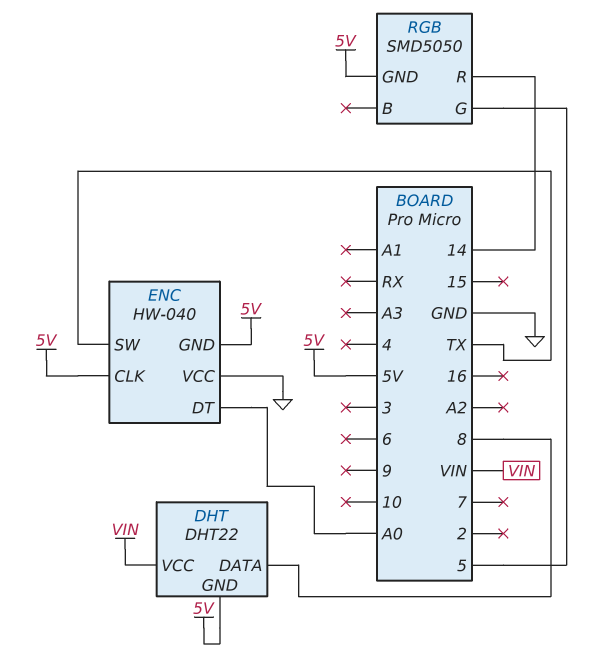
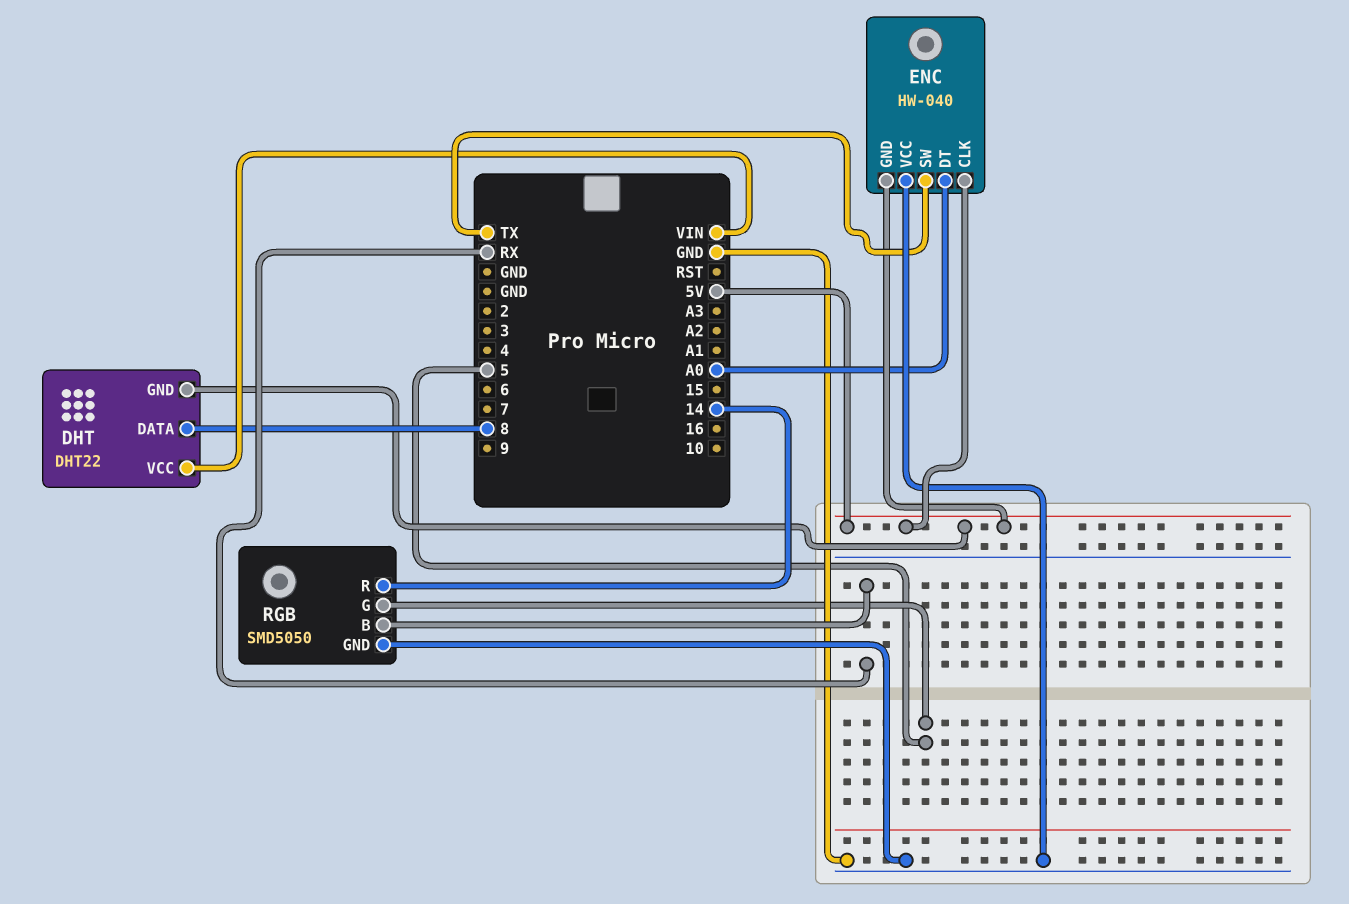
RGB pin B: none -> RX
RGB pin GND: 5V -> GND

